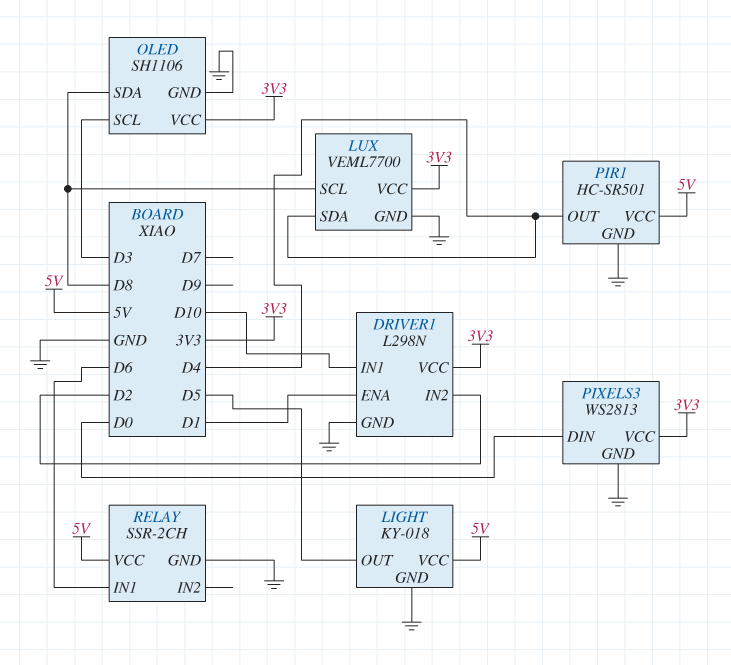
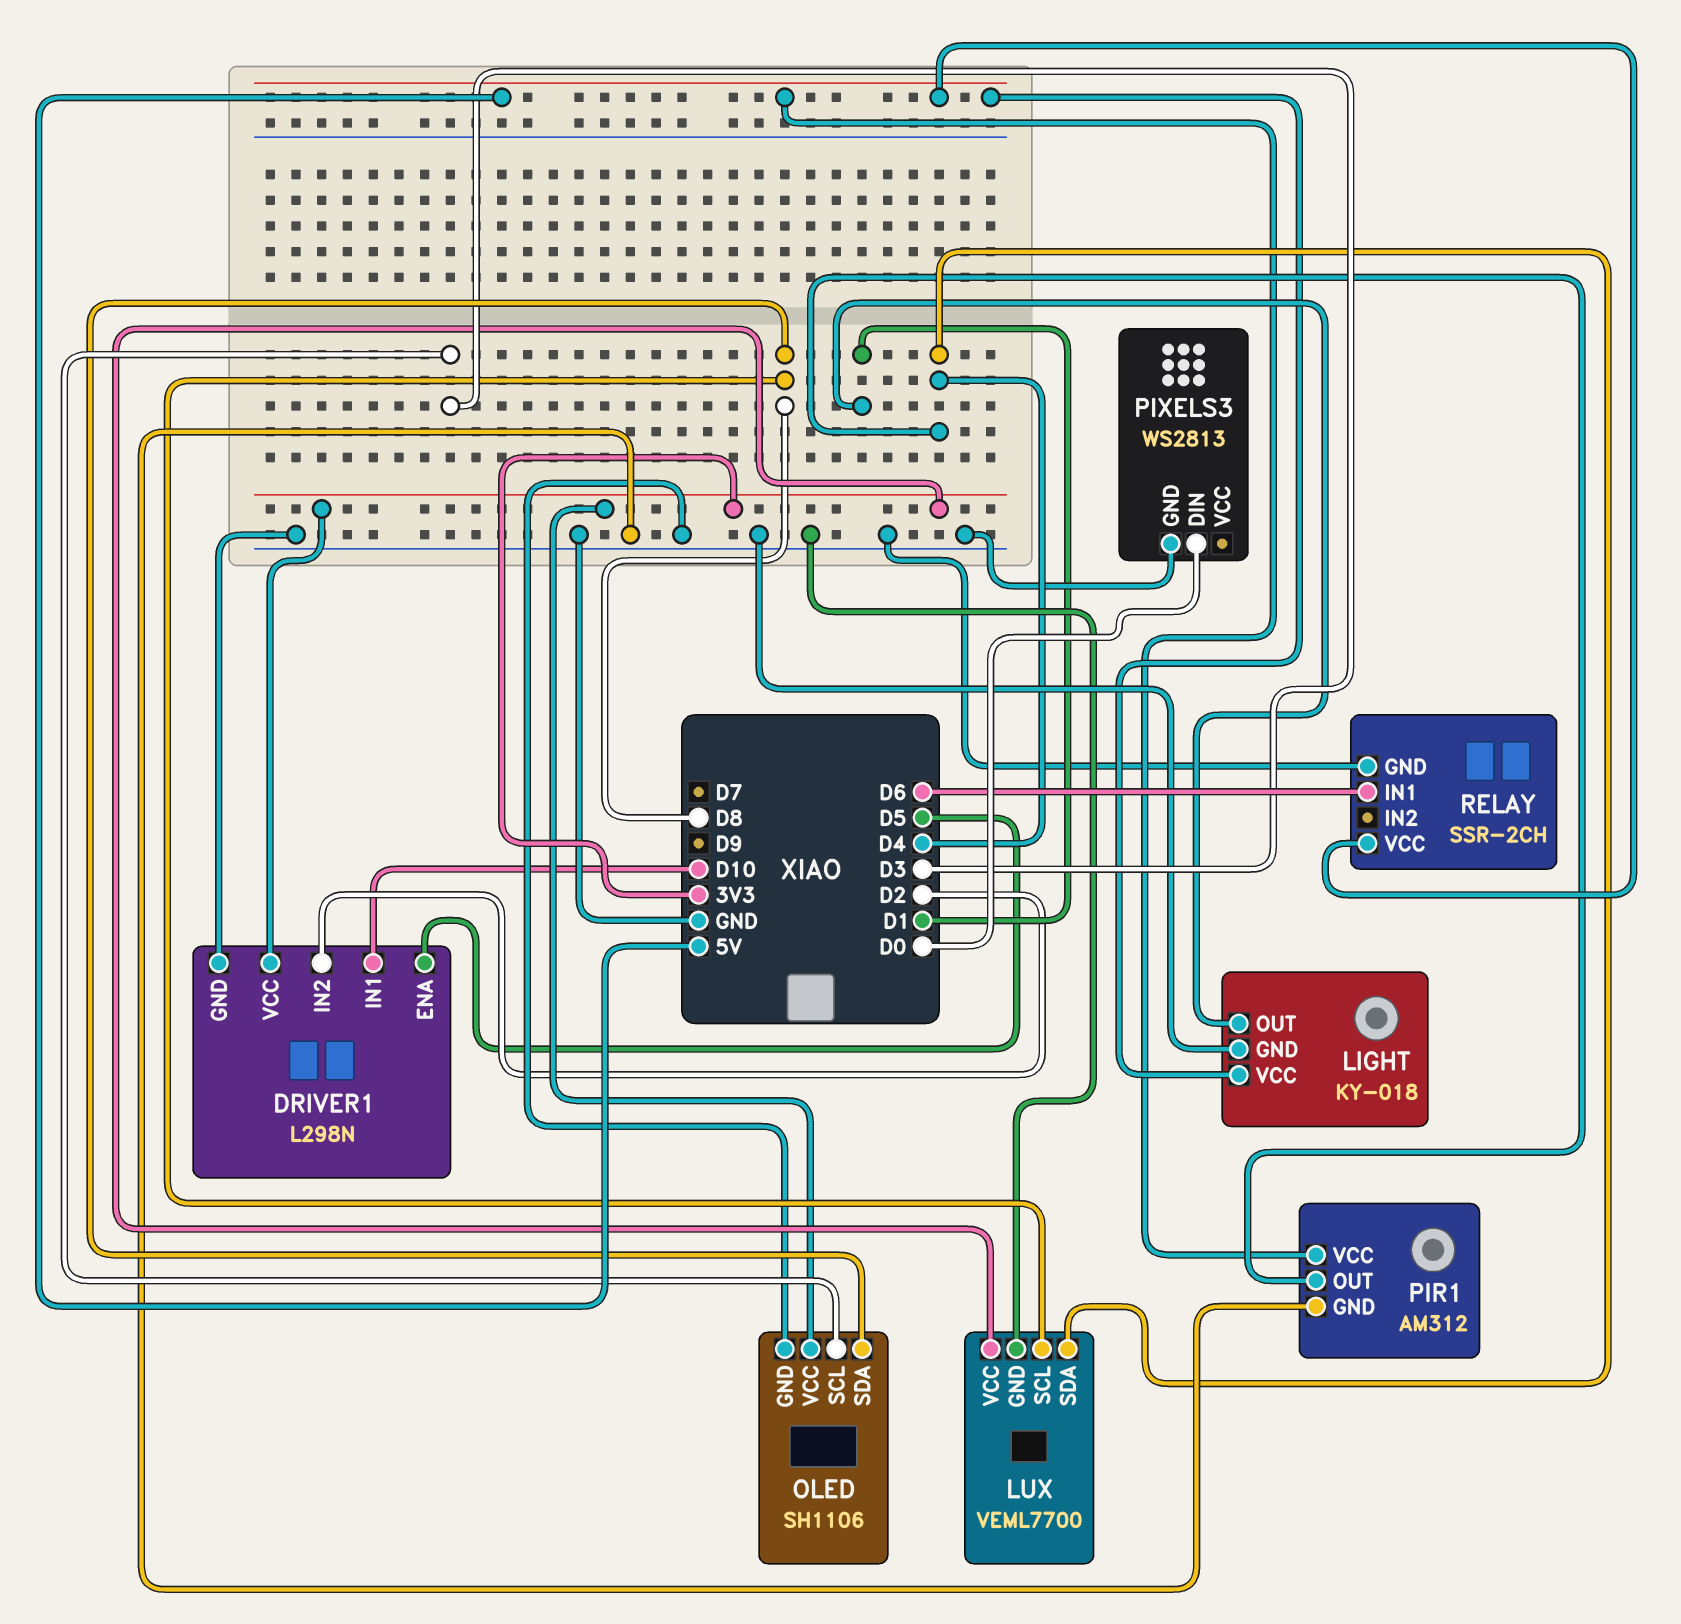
DRIVER1 pin ENA: D1 -> D5
LIGHT pin OUT: D5 -> D1
PIR1: HC-SR501 -> AM312
PIXELS3 pin VCC: 3V3 -> none

